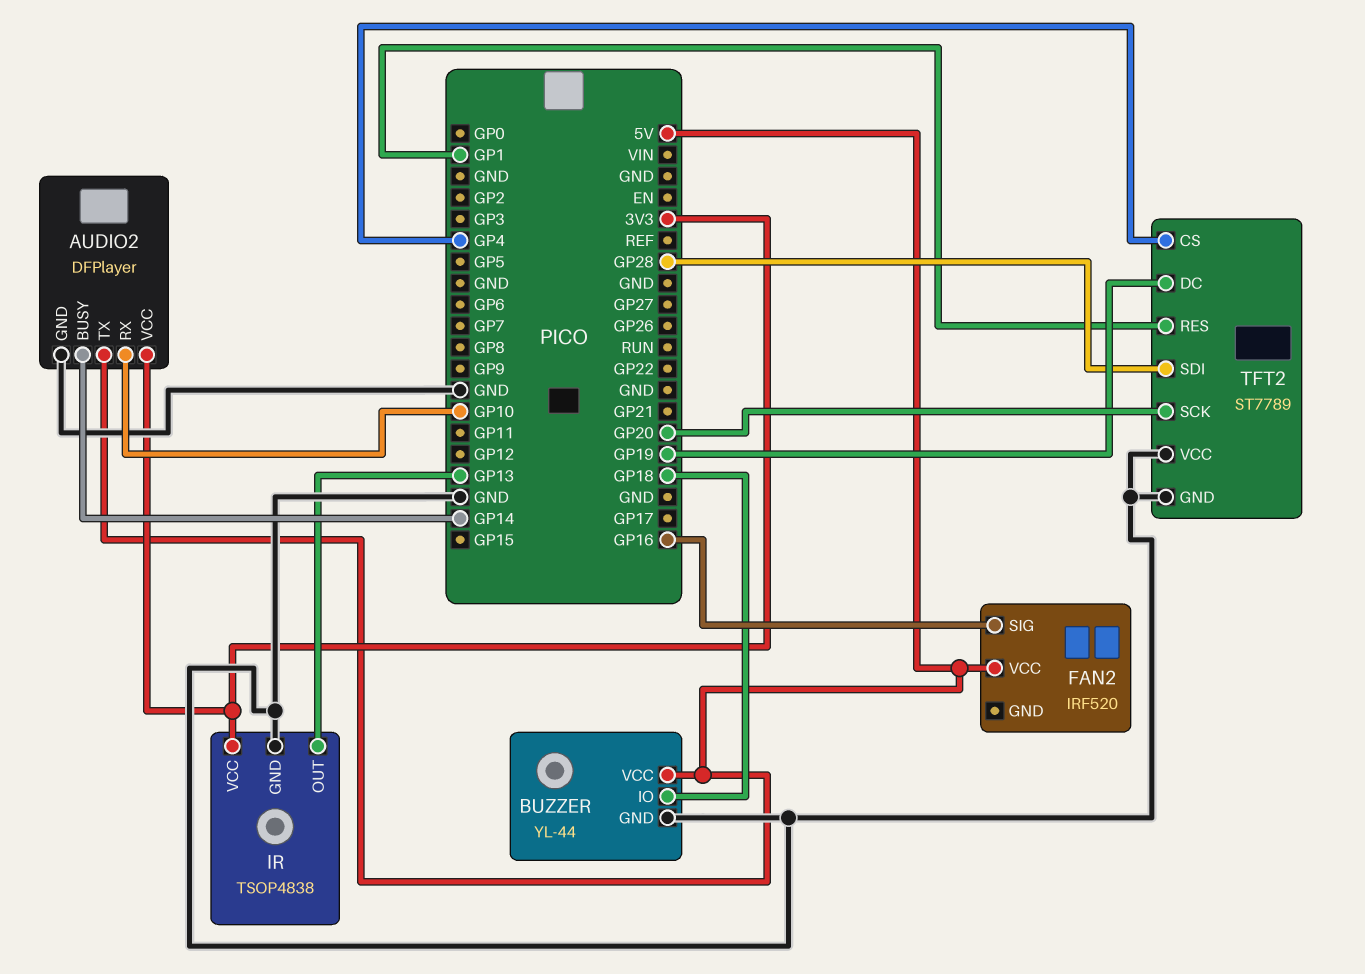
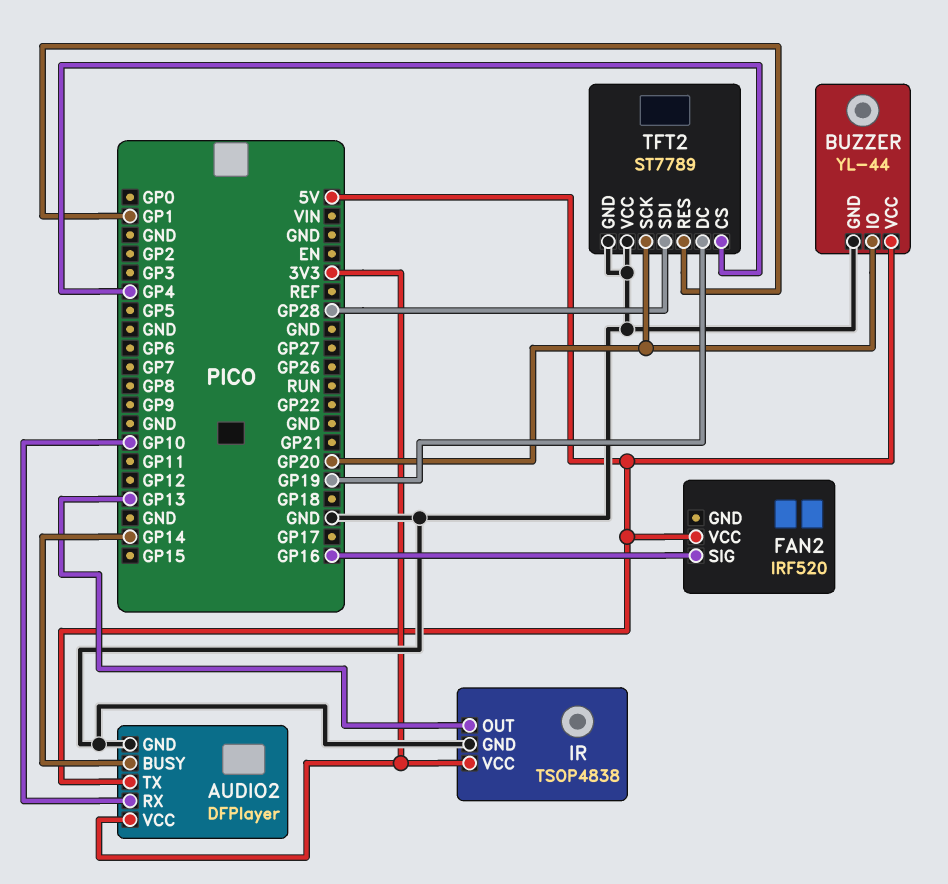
BUZZER pin IO: GP18 -> GP20

